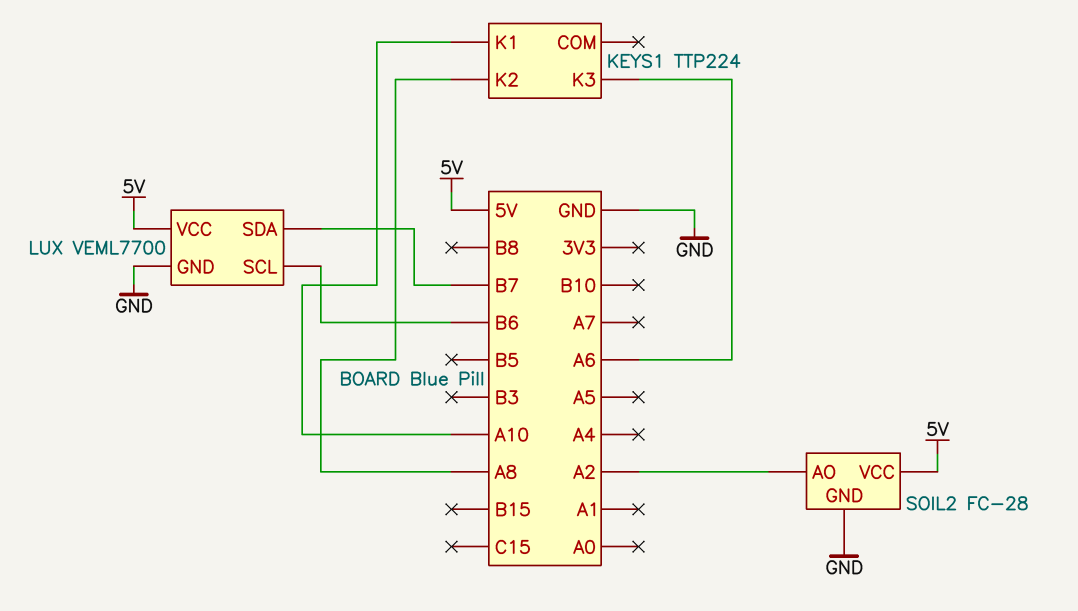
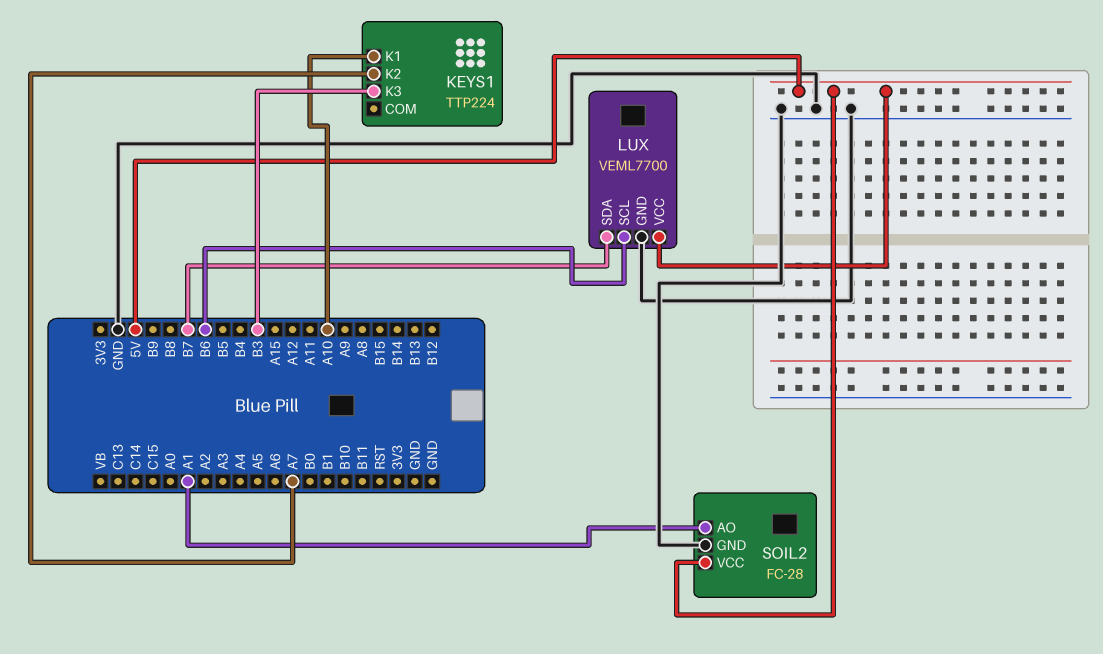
KEYS1 pin K2: A8 -> A7
KEYS1 pin K3: A6 -> B3
SOIL2 pin AO: A2 -> A1

